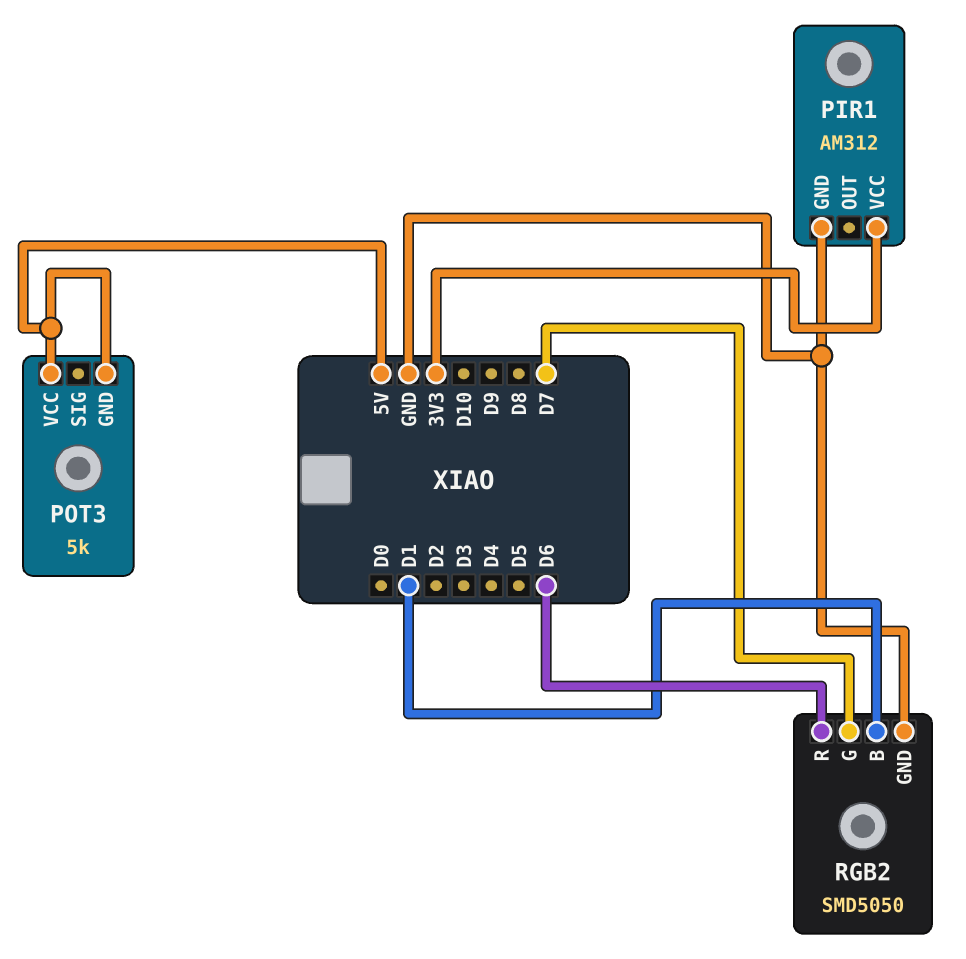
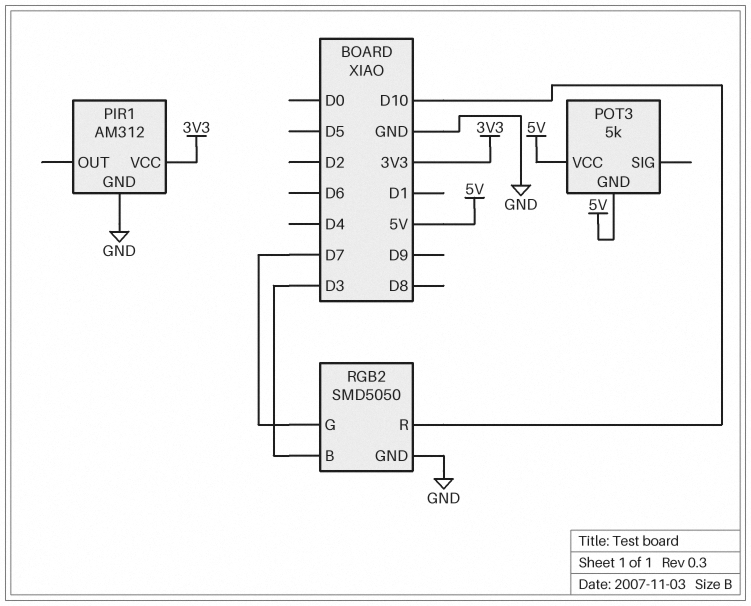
RGB2 pin B: D1 -> D3
RGB2 pin R: D6 -> D10

